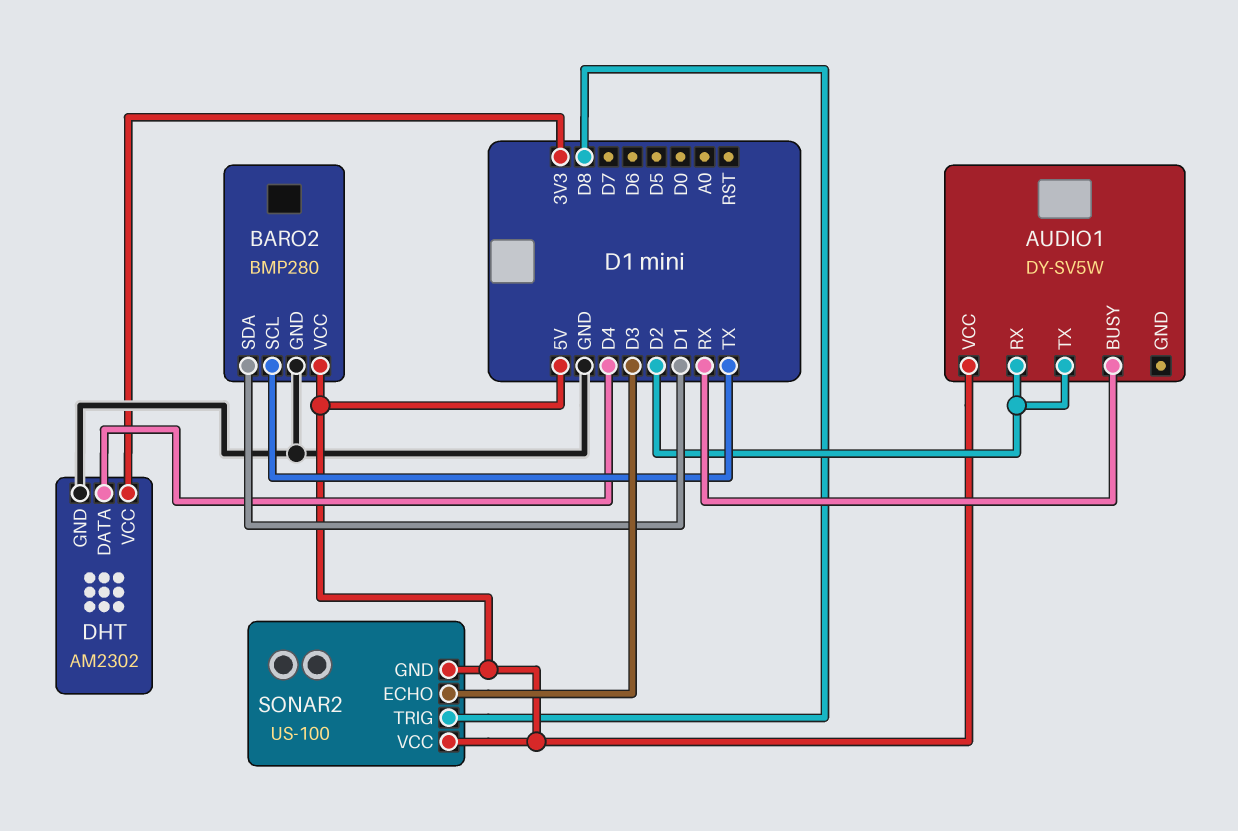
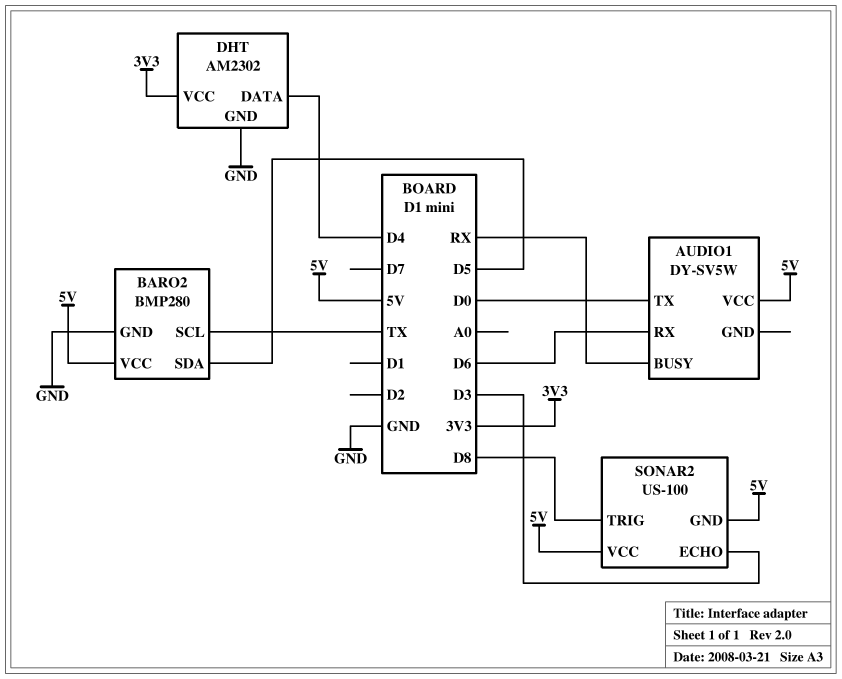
AUDIO1 pin RX: D2 -> D6
AUDIO1 pin TX: D2 -> D0
BARO2 pin SDA: D1 -> D5

